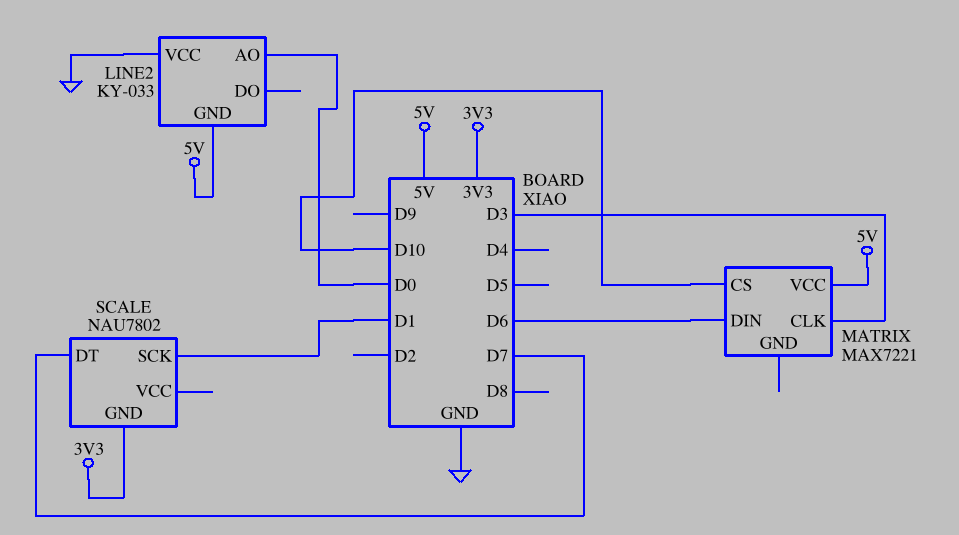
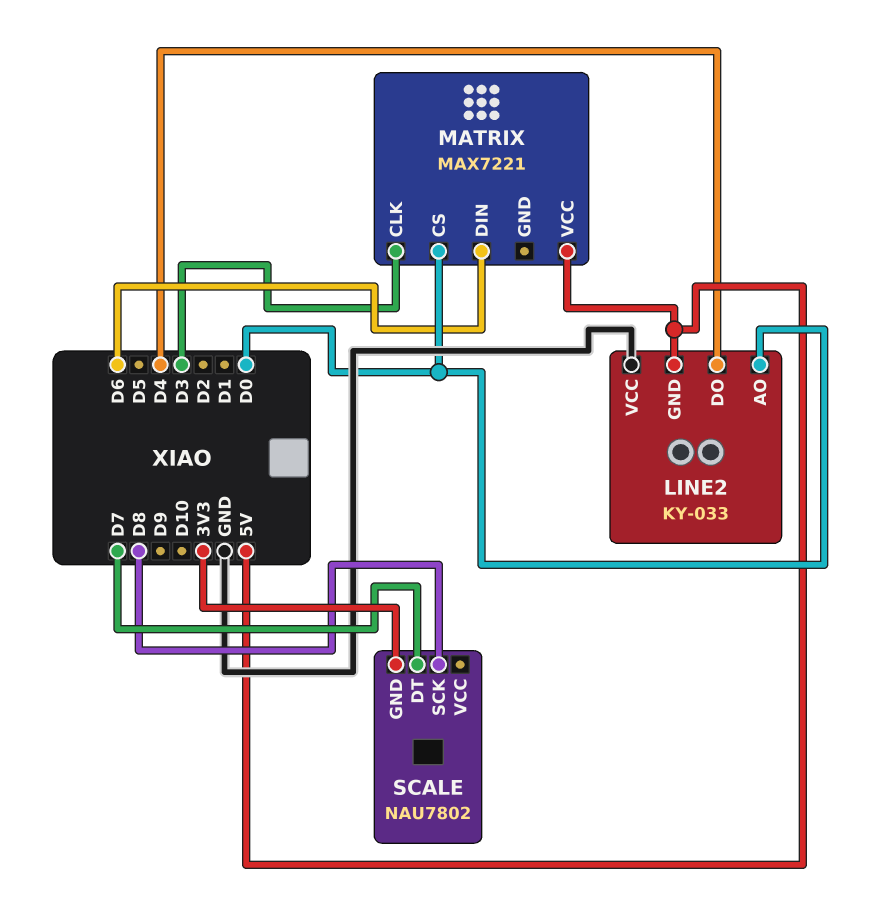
LINE2 pin DO: none -> D4
MATRIX pin CS: D10 -> D0
SCALE pin SCK: D1 -> D8

